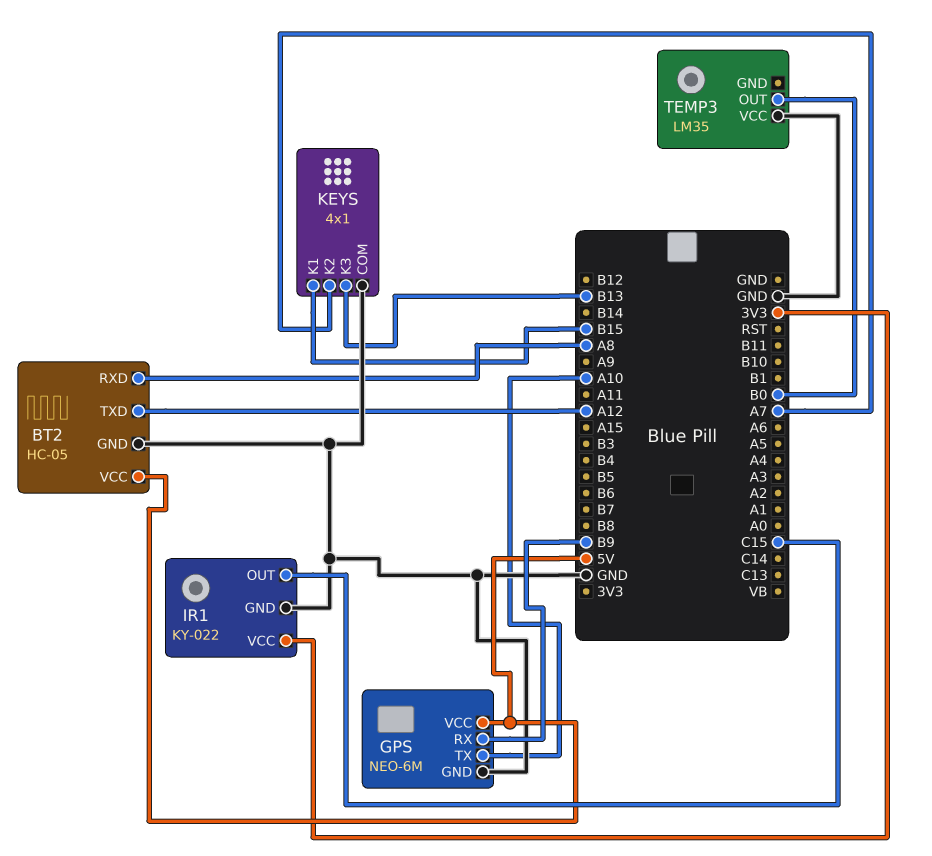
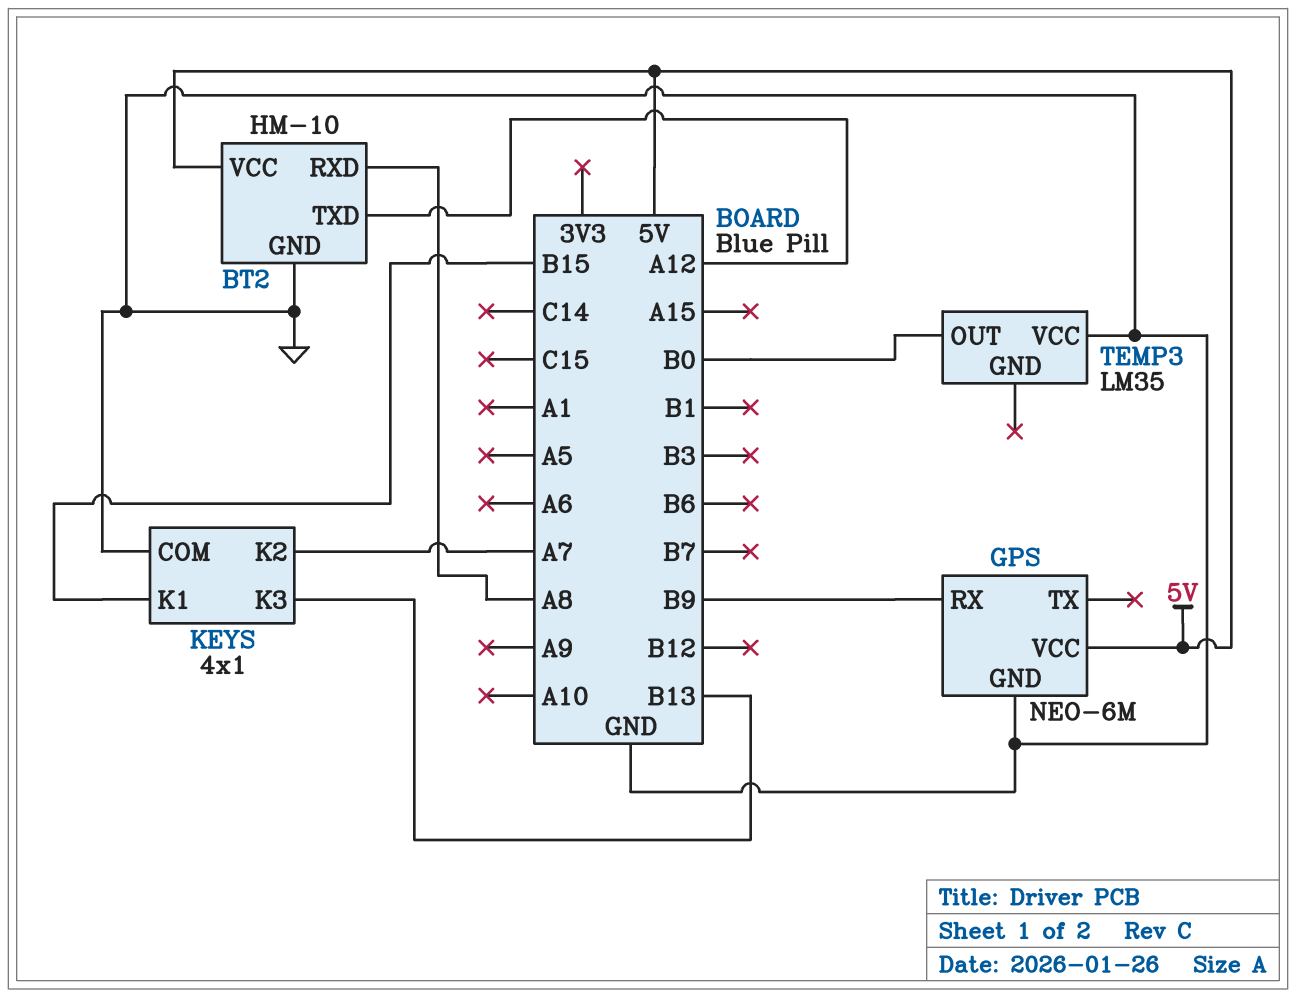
BT2: HC-05 -> HM-10
GPS pin TX: A10 -> none
IR1: KY-022 -> none
IR1 pin GND: GND -> none
IR1 pin OUT: C15 -> none
IR1 pin VCC: 3V3 -> none

